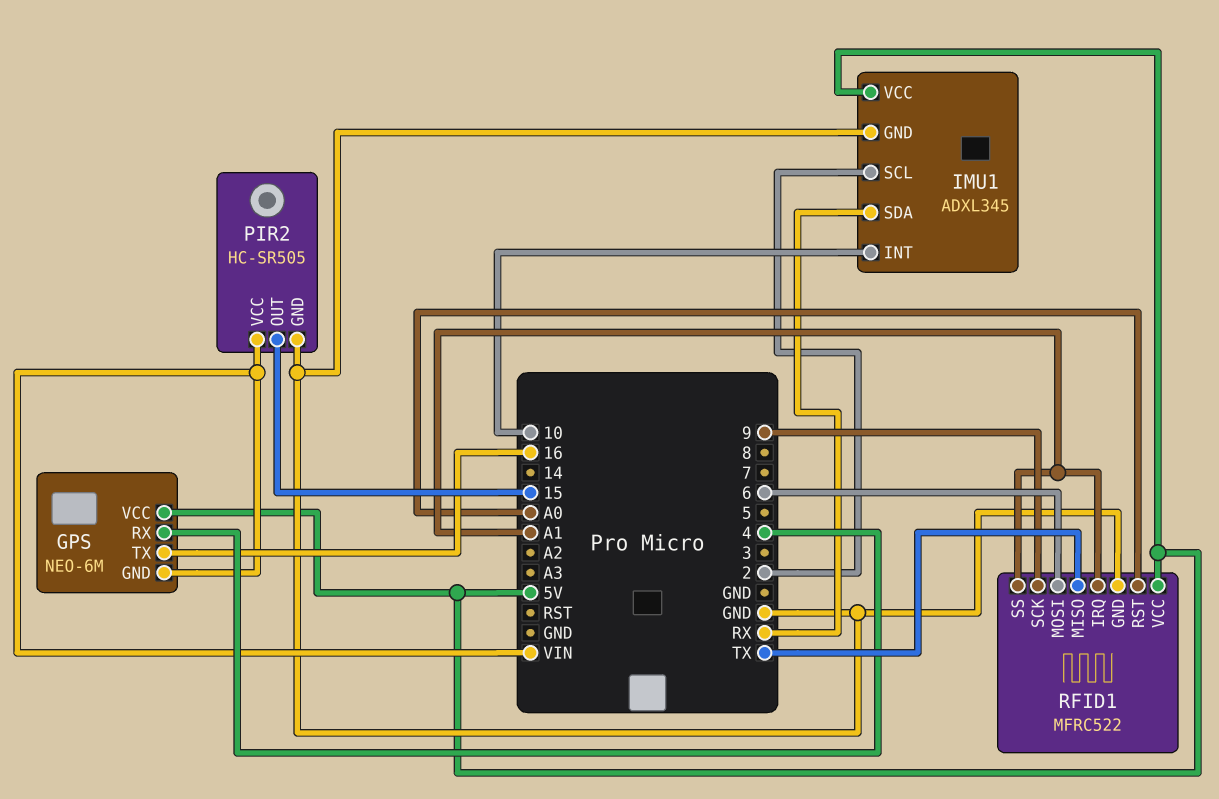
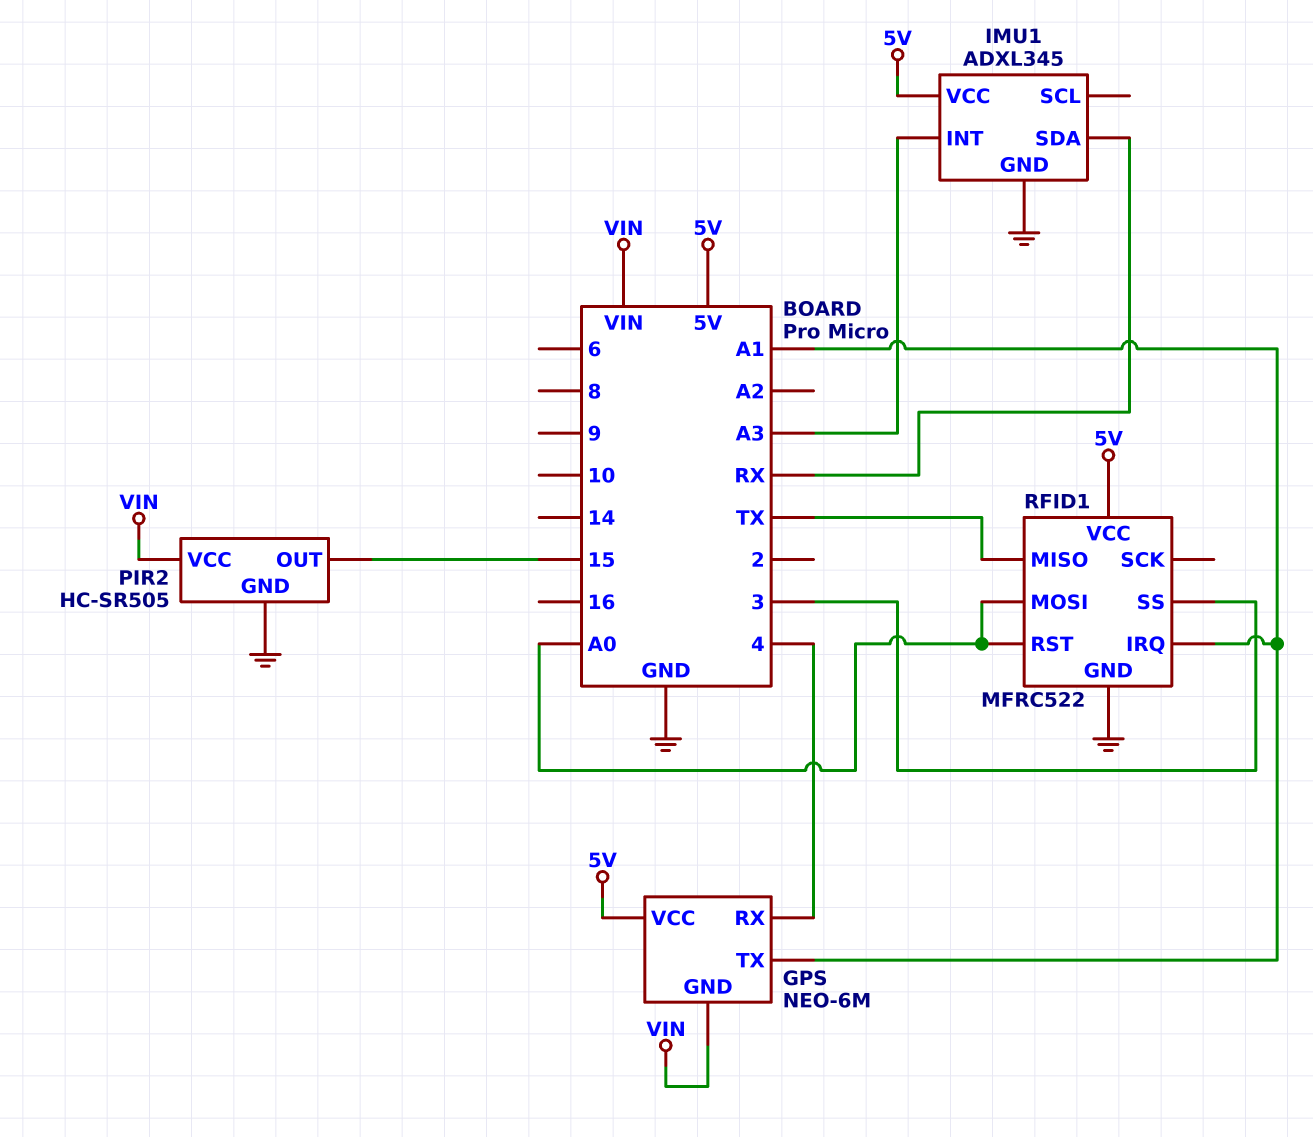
GPS pin TX: 16 -> A1
IMU1 pin INT: 10 -> A3
IMU1 pin SCL: 2 -> none
RFID1 pin MOSI: 6 -> A0
RFID1 pin SCK: 9 -> none
RFID1 pin SS: A1 -> 3

